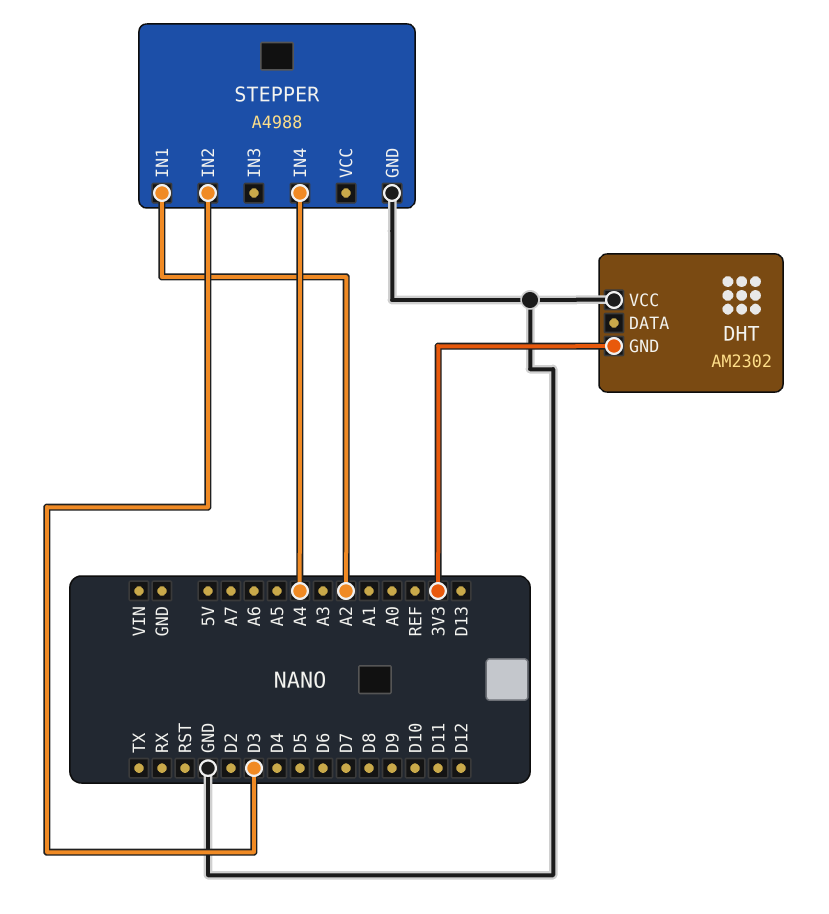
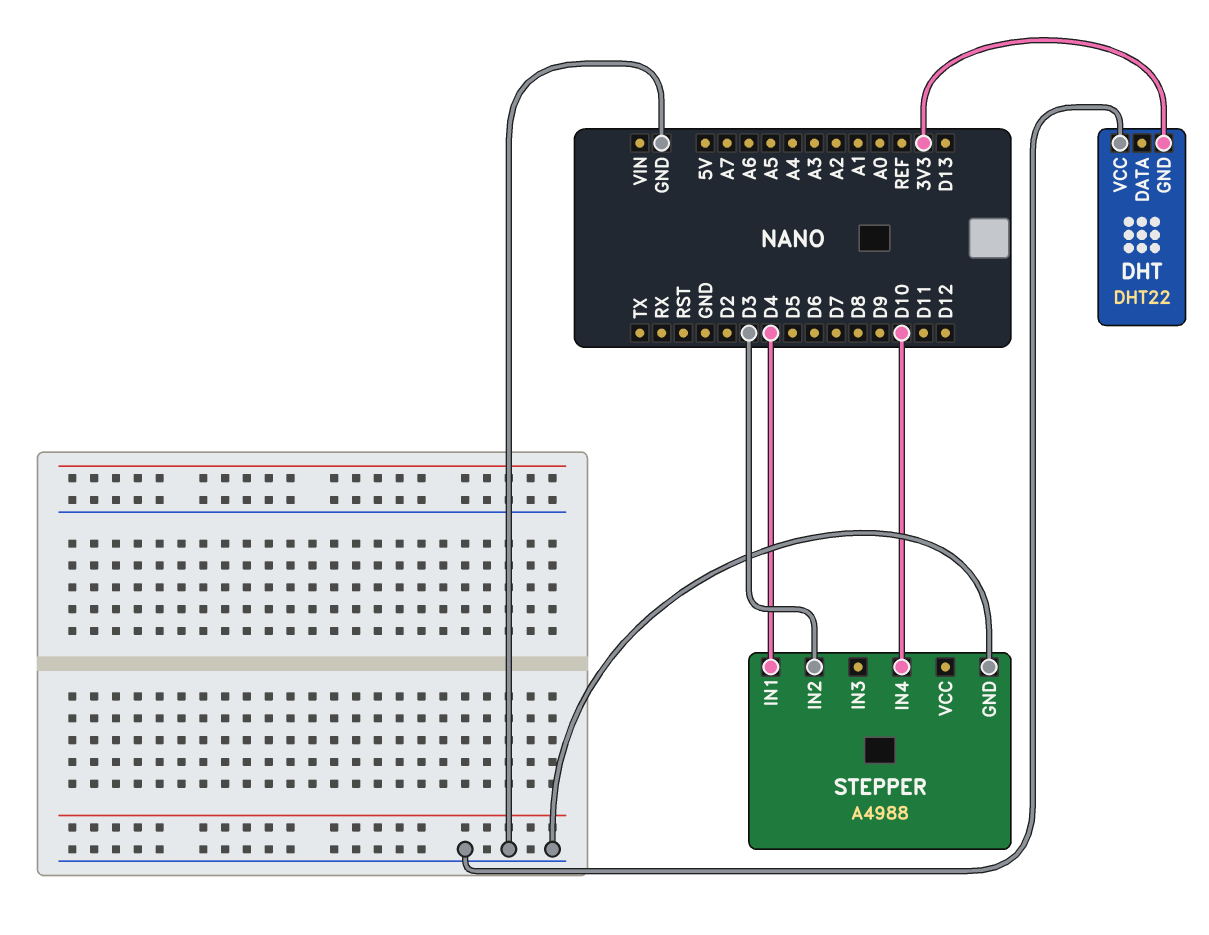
DHT: AM2302 -> DHT22
STEPPER pin IN1: A2 -> D4
STEPPER pin IN4: A4 -> D10

